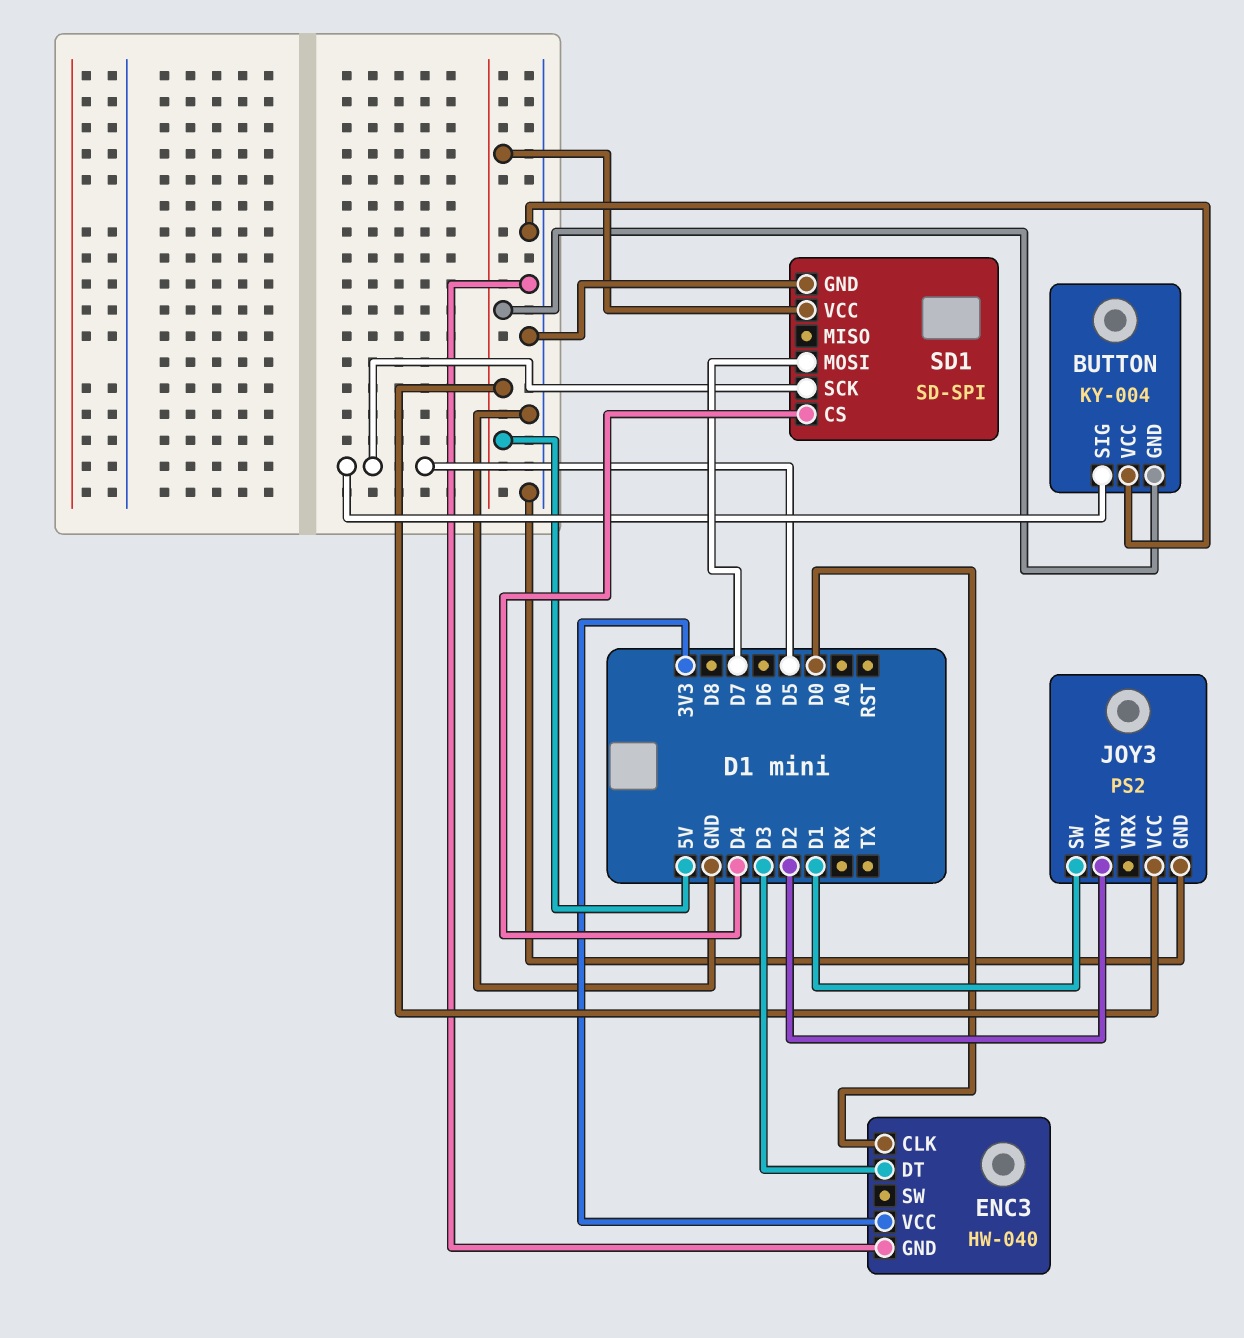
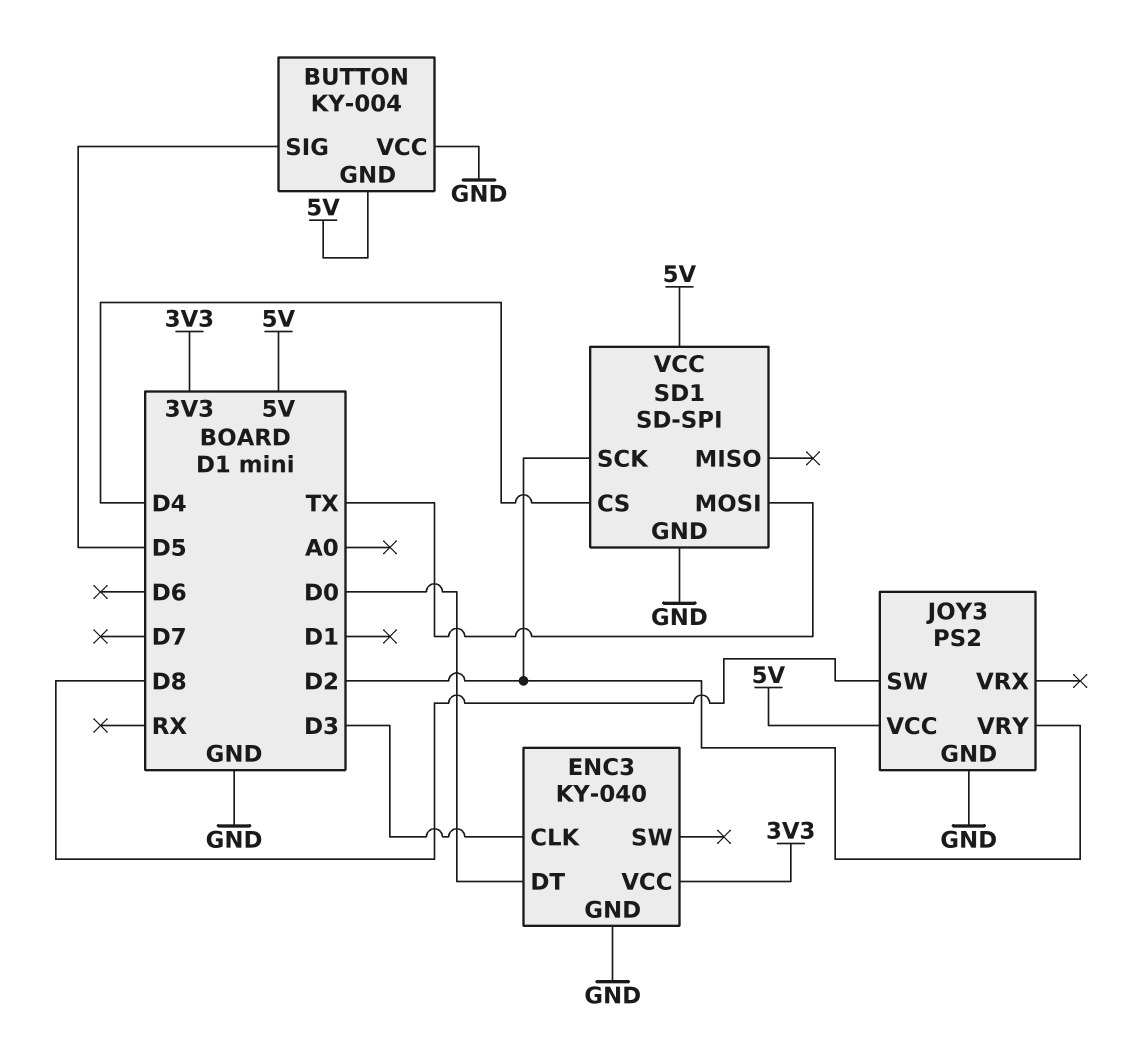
ENC3: HW-040 -> KY-040
ENC3 pin CLK: D0 -> D3
ENC3 pin DT: D3 -> D0
JOY3 pin SW: D1 -> D8
SD1 pin MOSI: D7 -> TX
SD1 pin SCK: D5 -> D2

